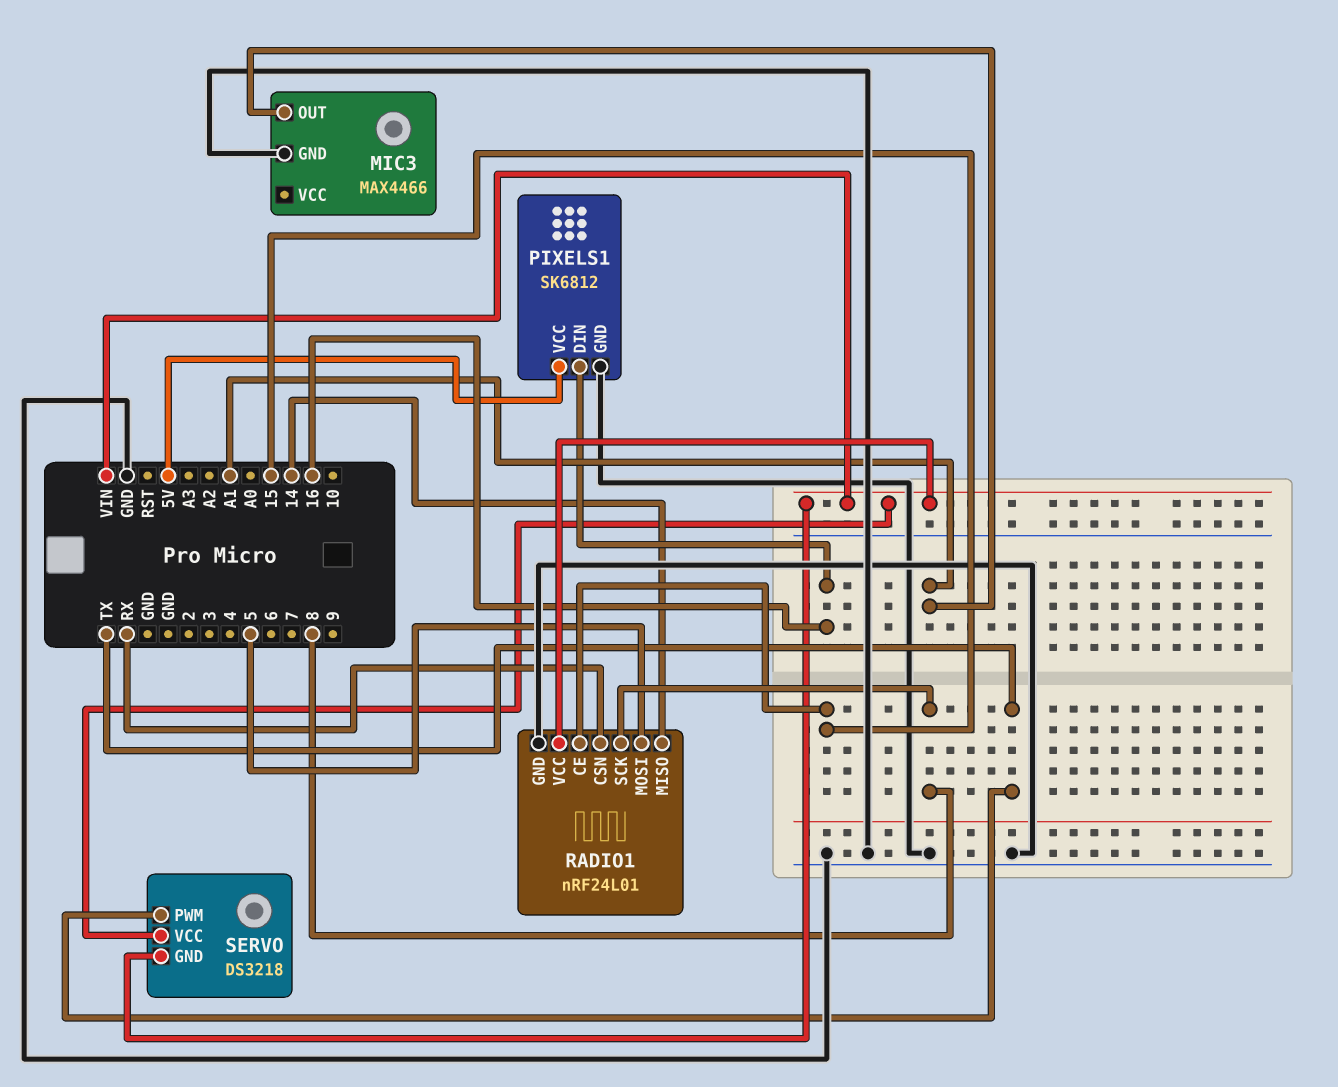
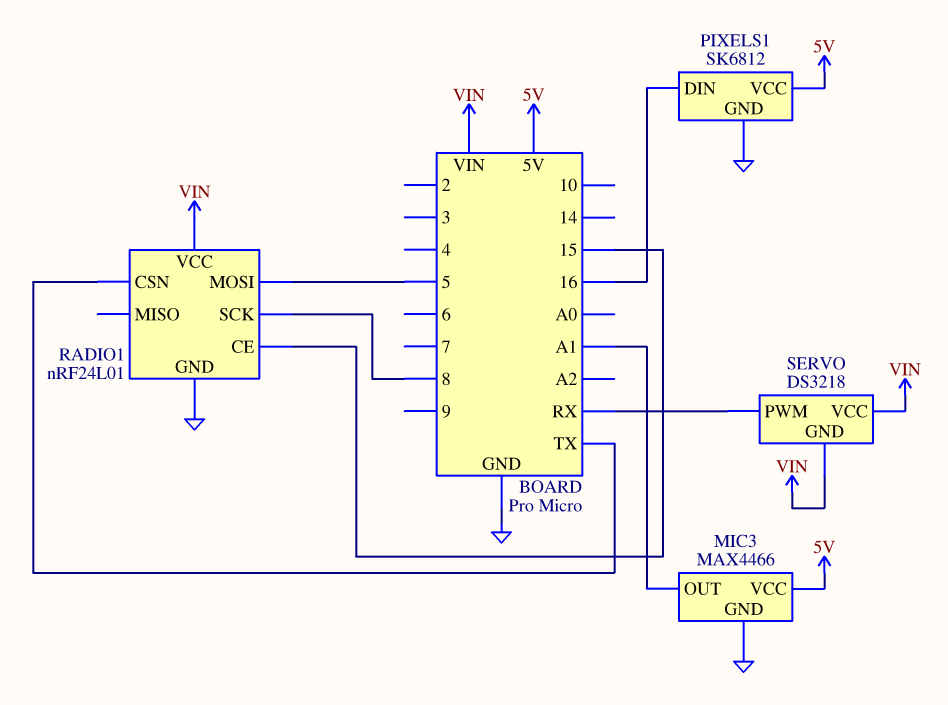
MIC3 pin VCC: none -> 5V
RADIO1 pin CSN: RX -> TX
RADIO1 pin MISO: 14 -> none
SERVO pin PWM: TX -> RX

